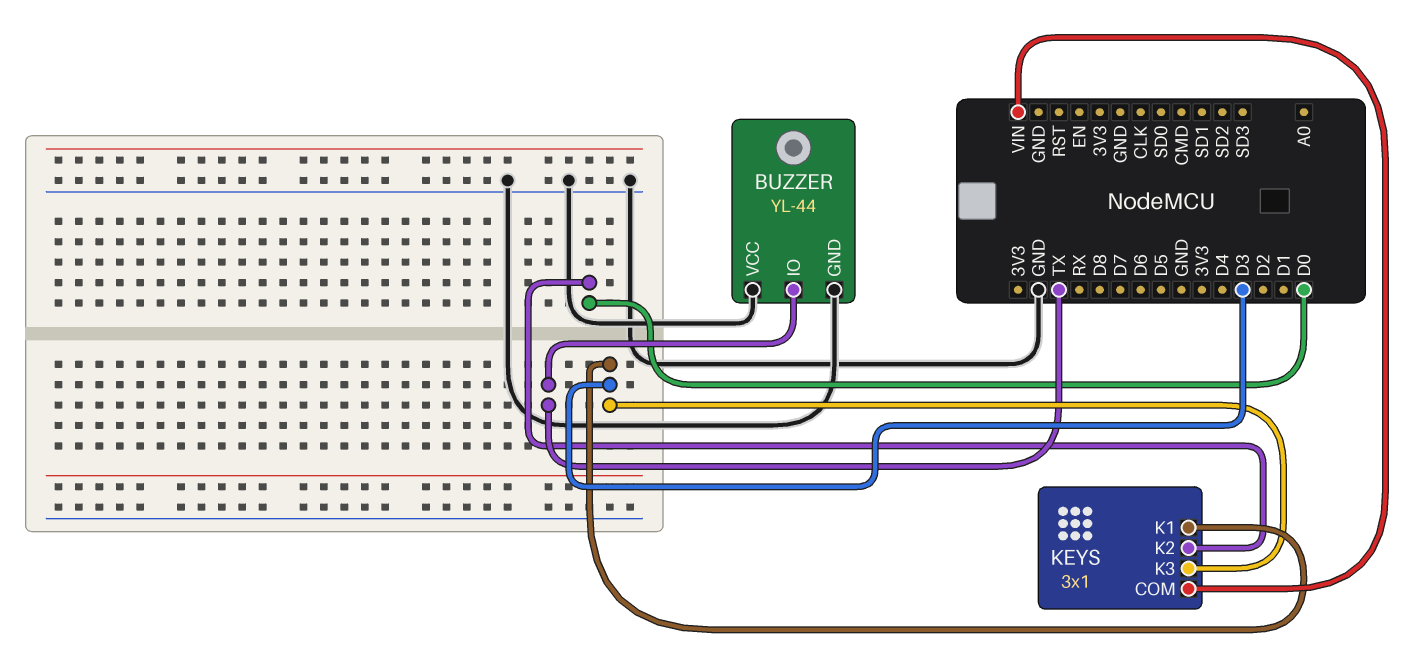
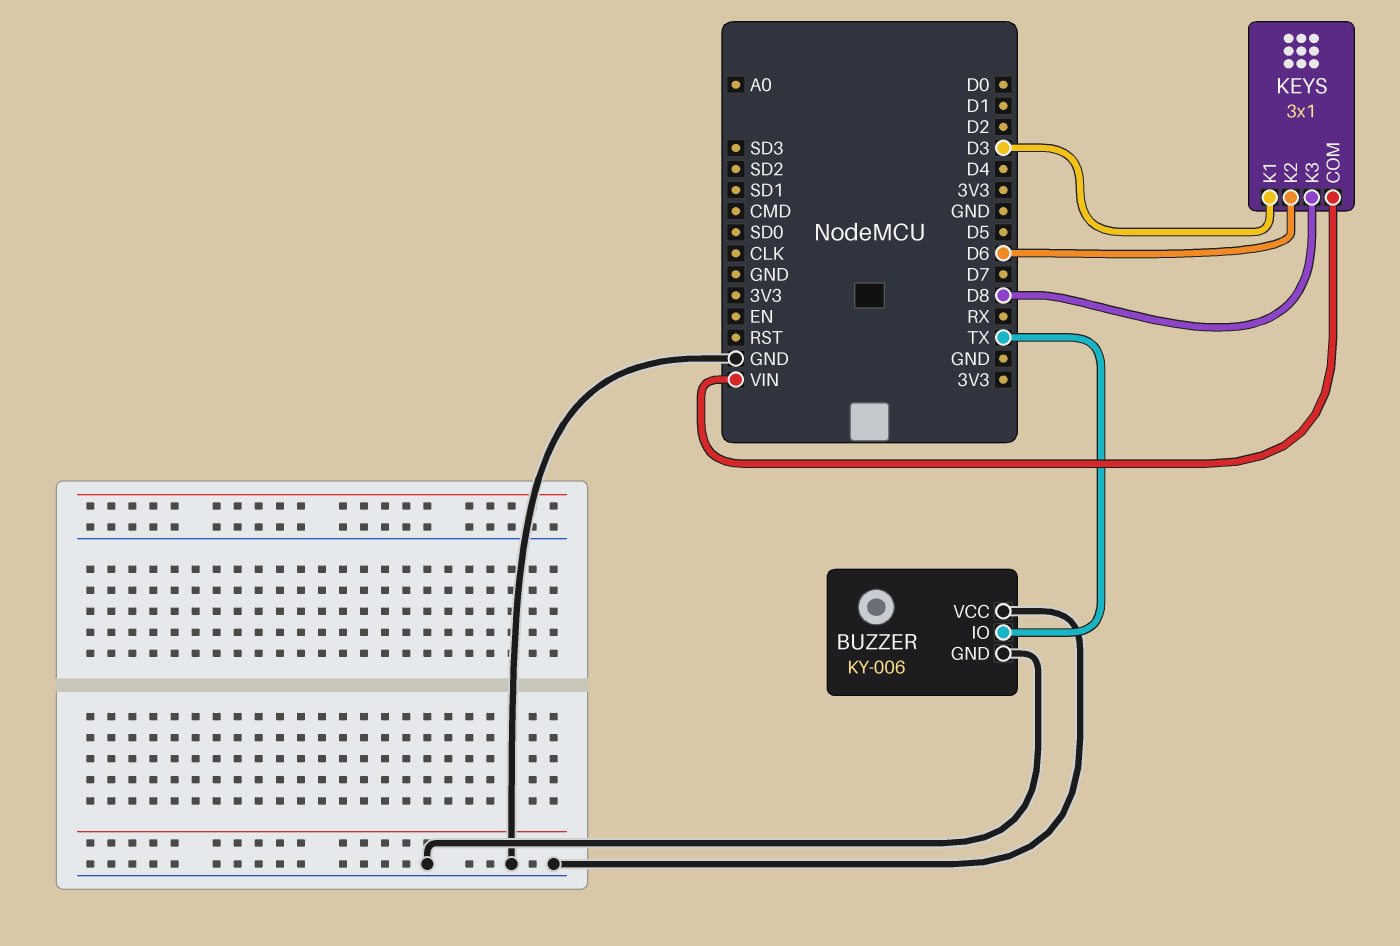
BUZZER: YL-44 -> KY-006
KEYS pin K2: D0 -> D6
KEYS pin K3: D3 -> D8

